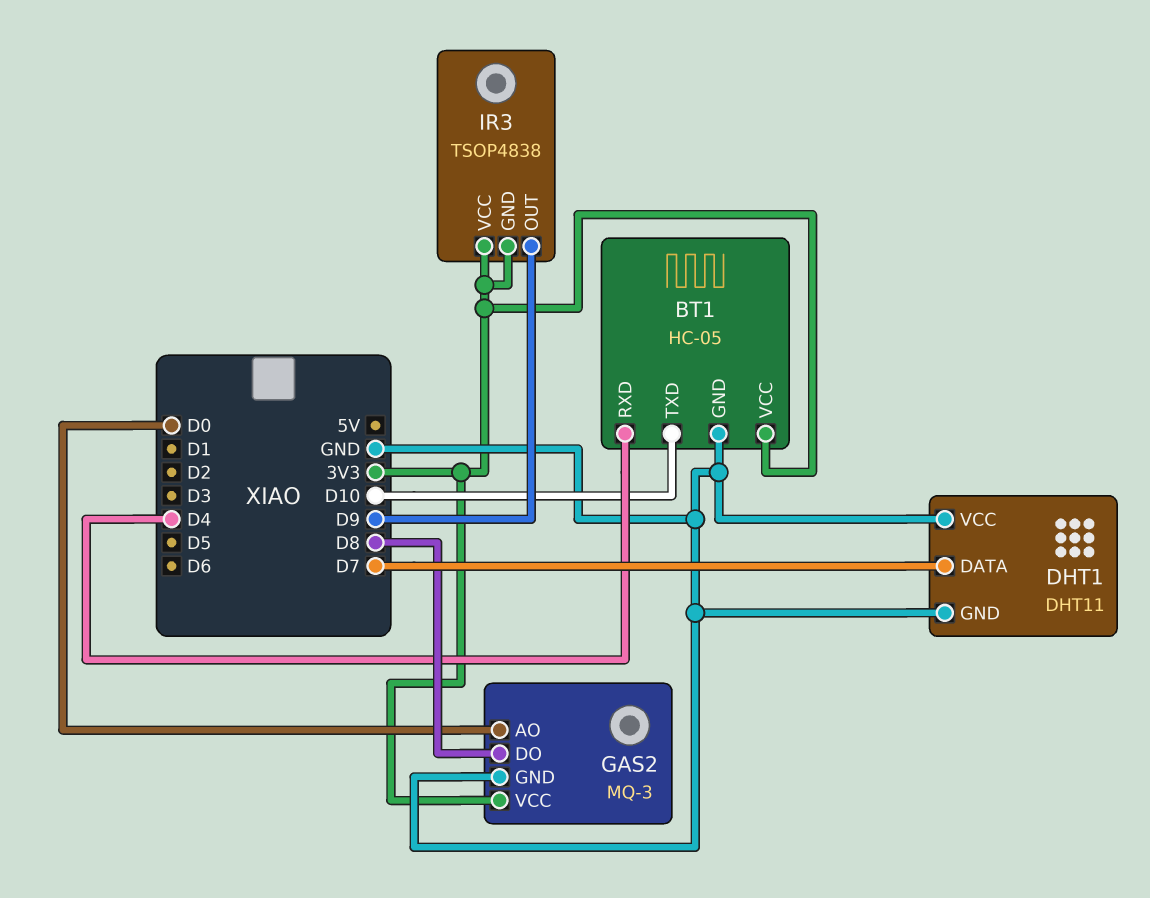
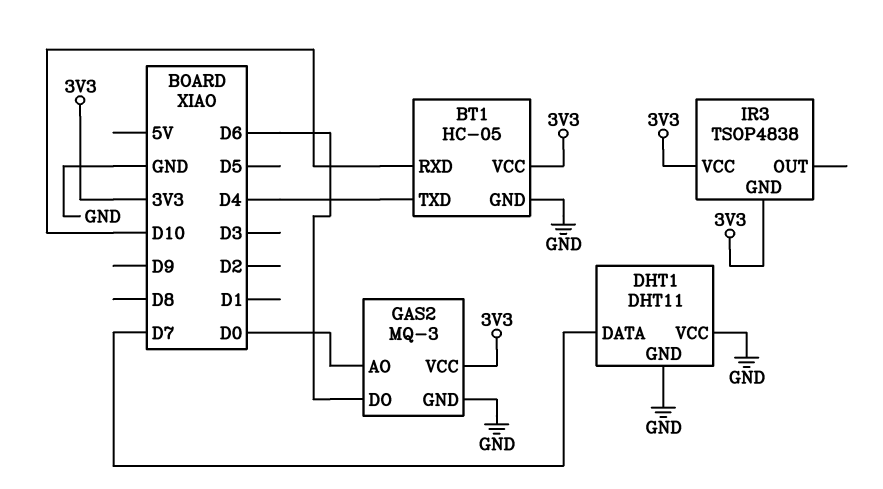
BT1 pin RXD: D4 -> D10
BT1 pin TXD: D10 -> D4
GAS2 pin DO: D8 -> D6
IR3 pin OUT: D9 -> none

